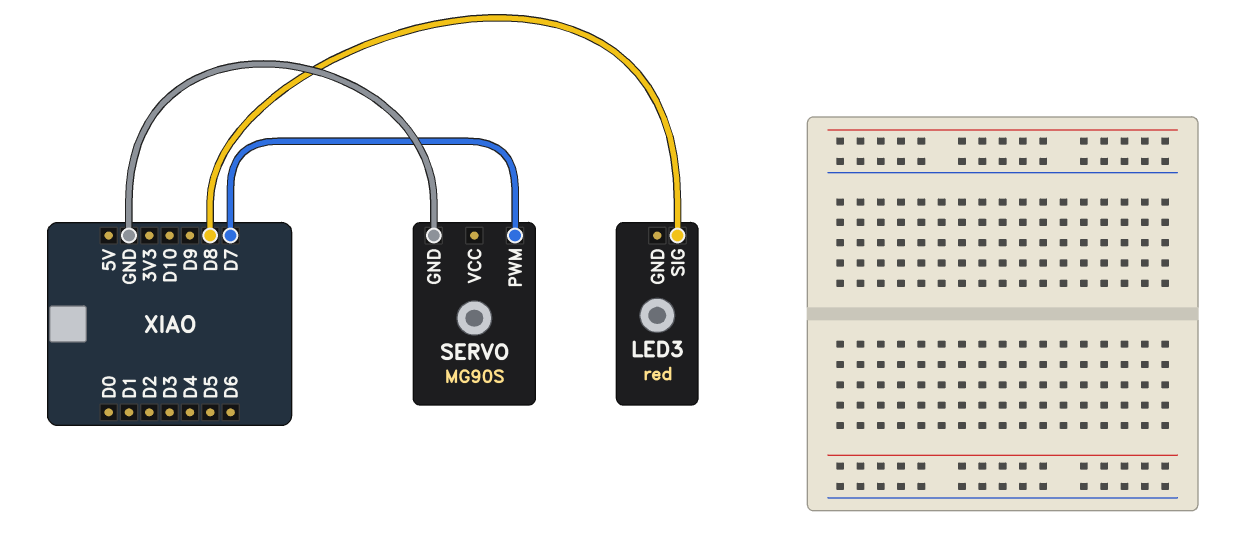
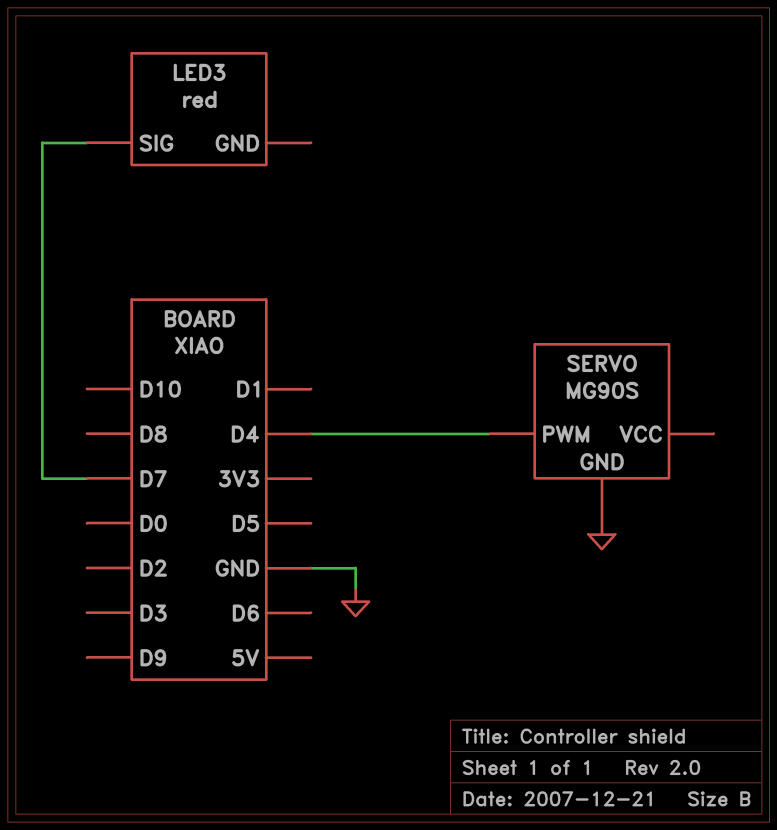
LED3 pin SIG: D8 -> D7
SERVO pin PWM: D7 -> D4

